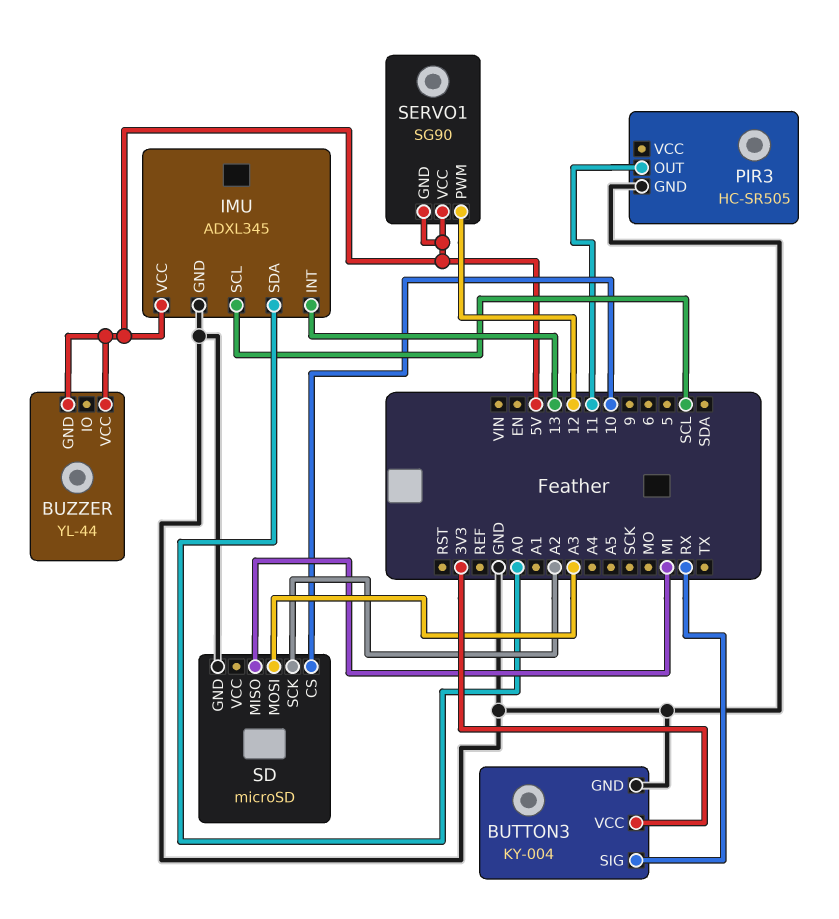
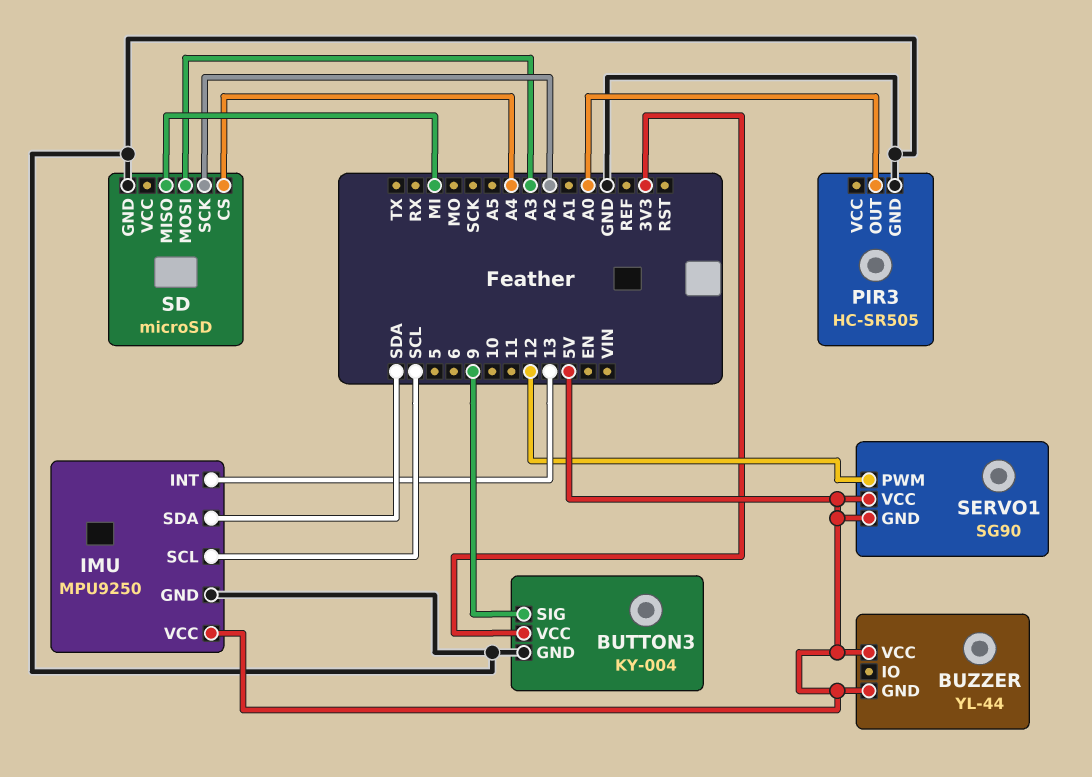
BUTTON3 pin SIG: RX -> 9
IMU: ADXL345 -> MPU9250
IMU pin SDA: A0 -> SDA
PIR3 pin OUT: 11 -> A0
SD pin CS: 10 -> A4

